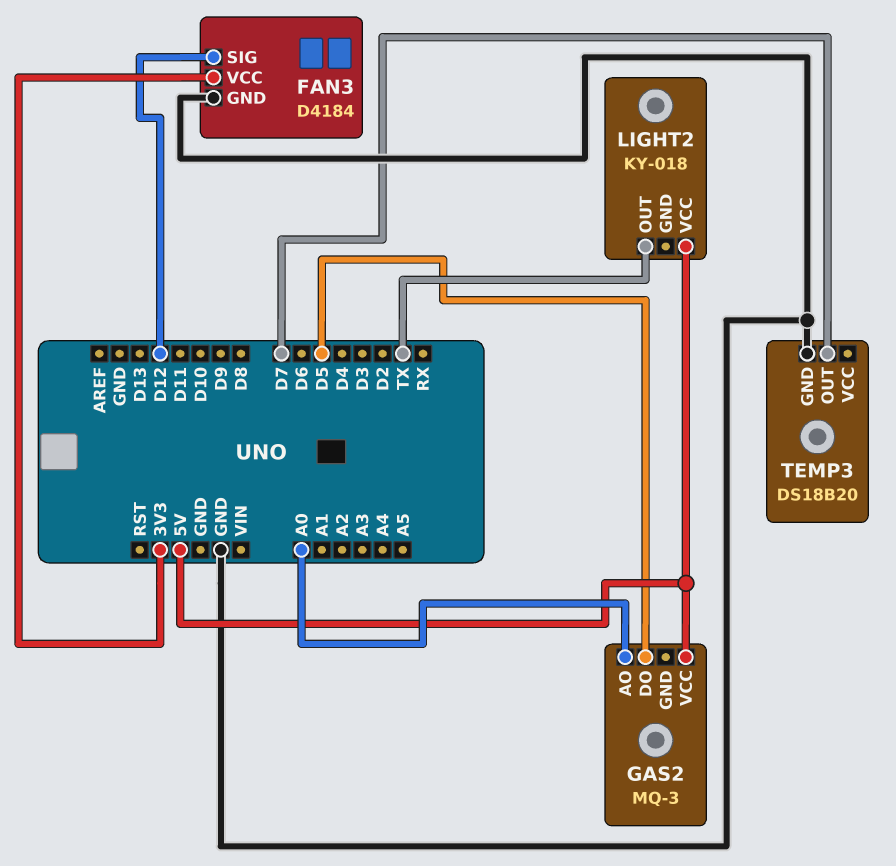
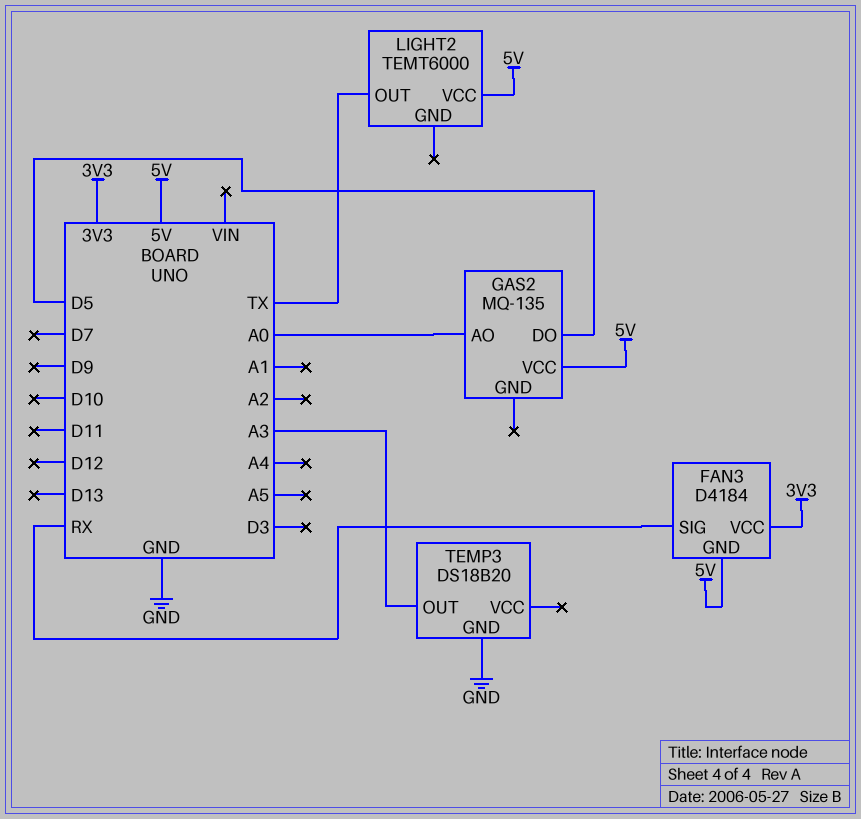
FAN3 pin GND: GND -> 5V
FAN3 pin SIG: D12 -> RX
GAS2: MQ-3 -> MQ-135
LIGHT2: KY-018 -> TEMT6000
TEMP3 pin OUT: D7 -> A3

